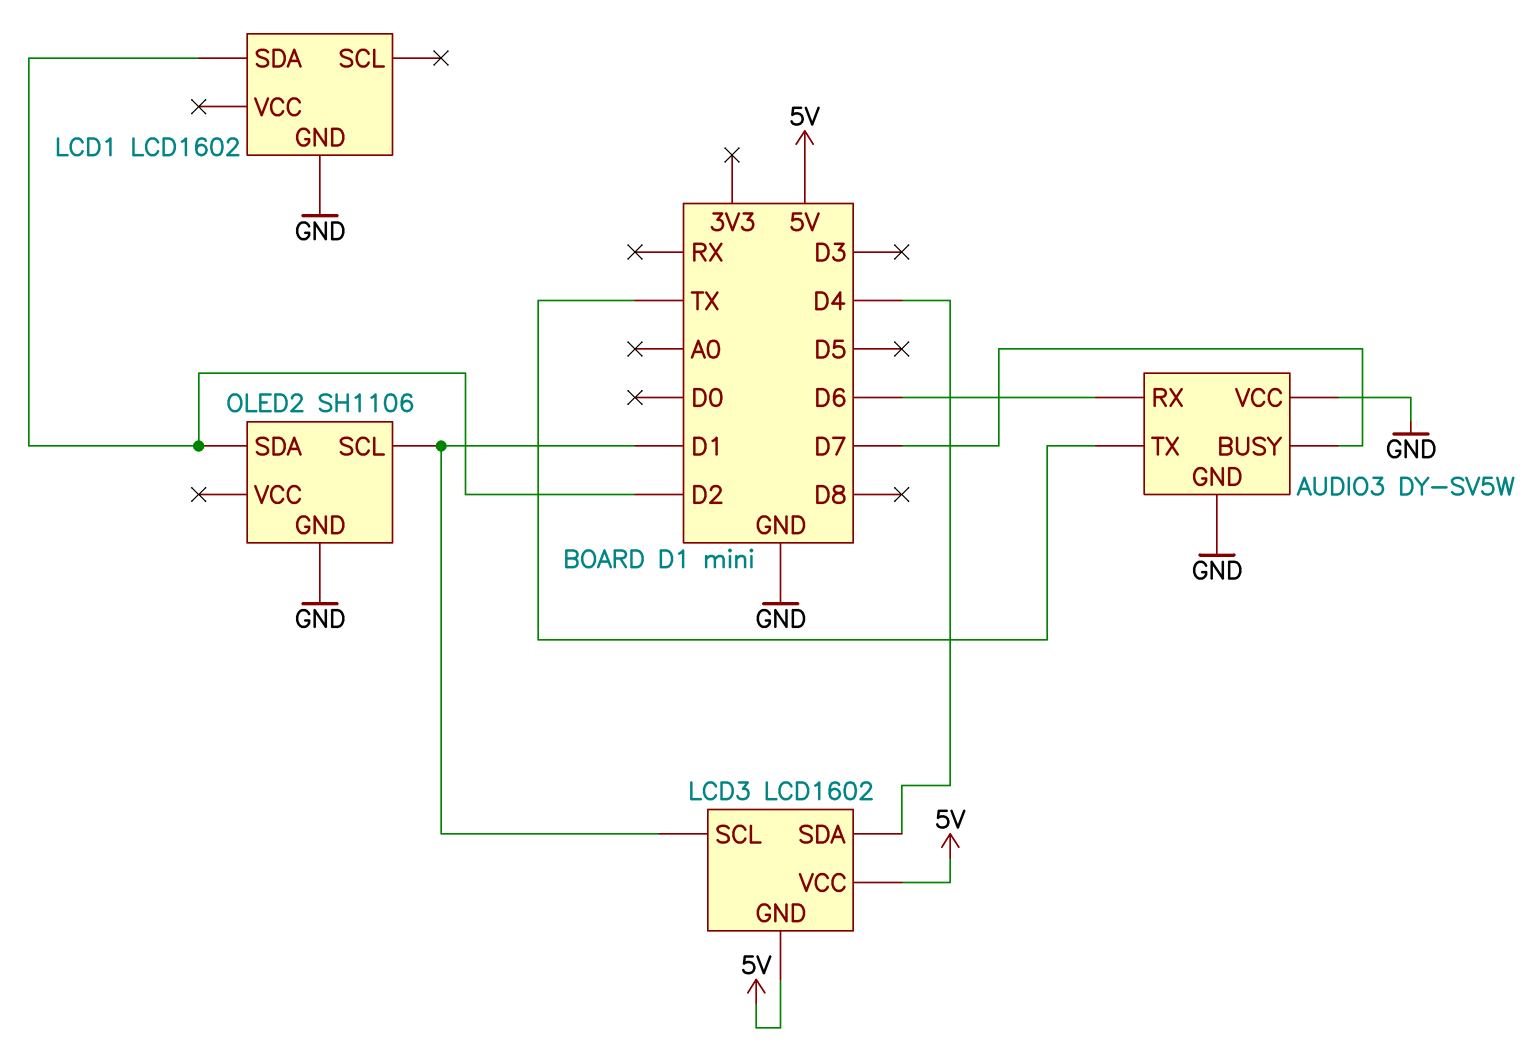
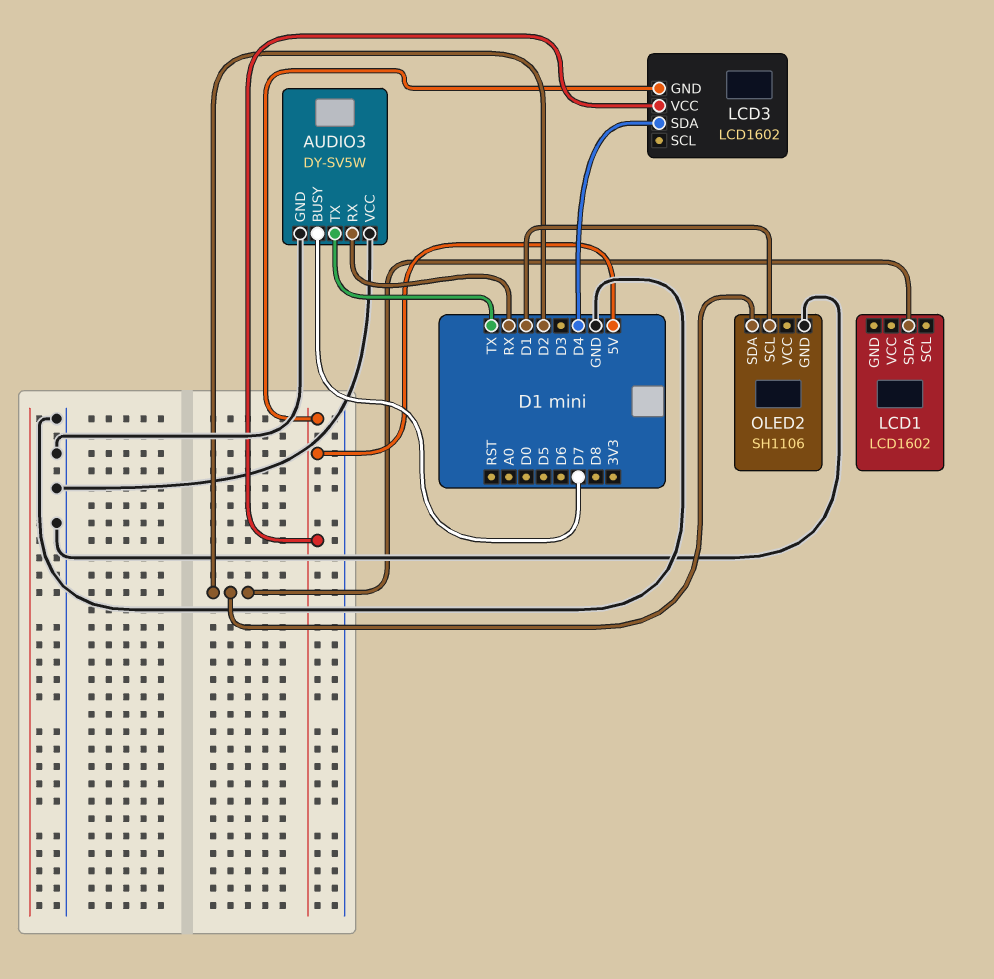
AUDIO3 pin RX: D6 -> RX
LCD1 pin GND: GND -> none
LCD3 pin SCL: D1 -> none

